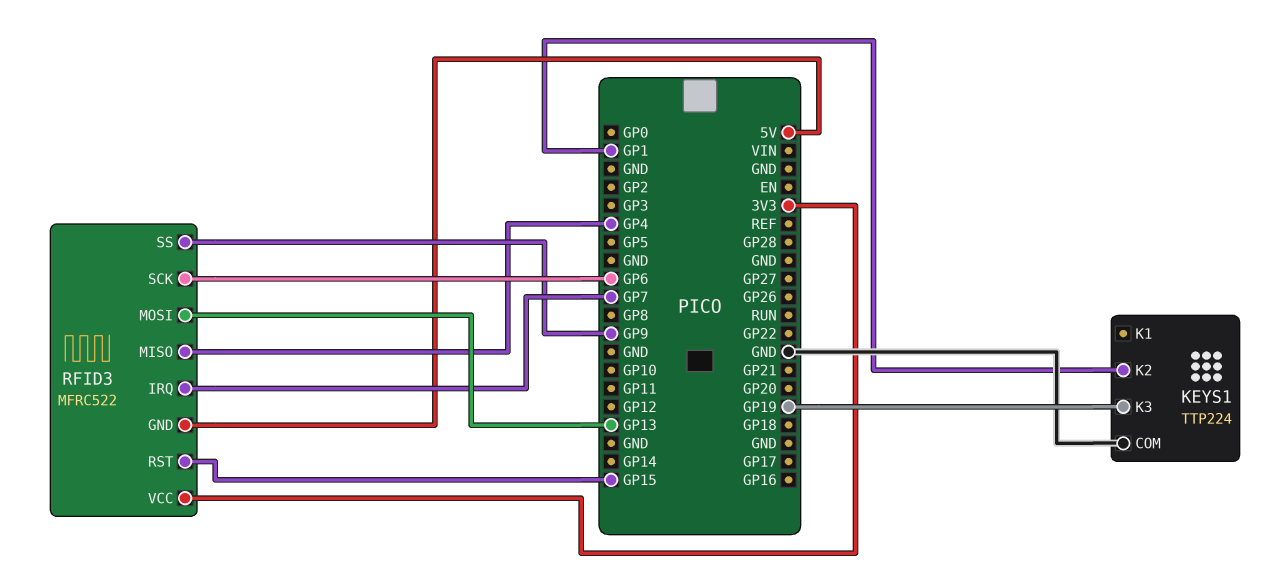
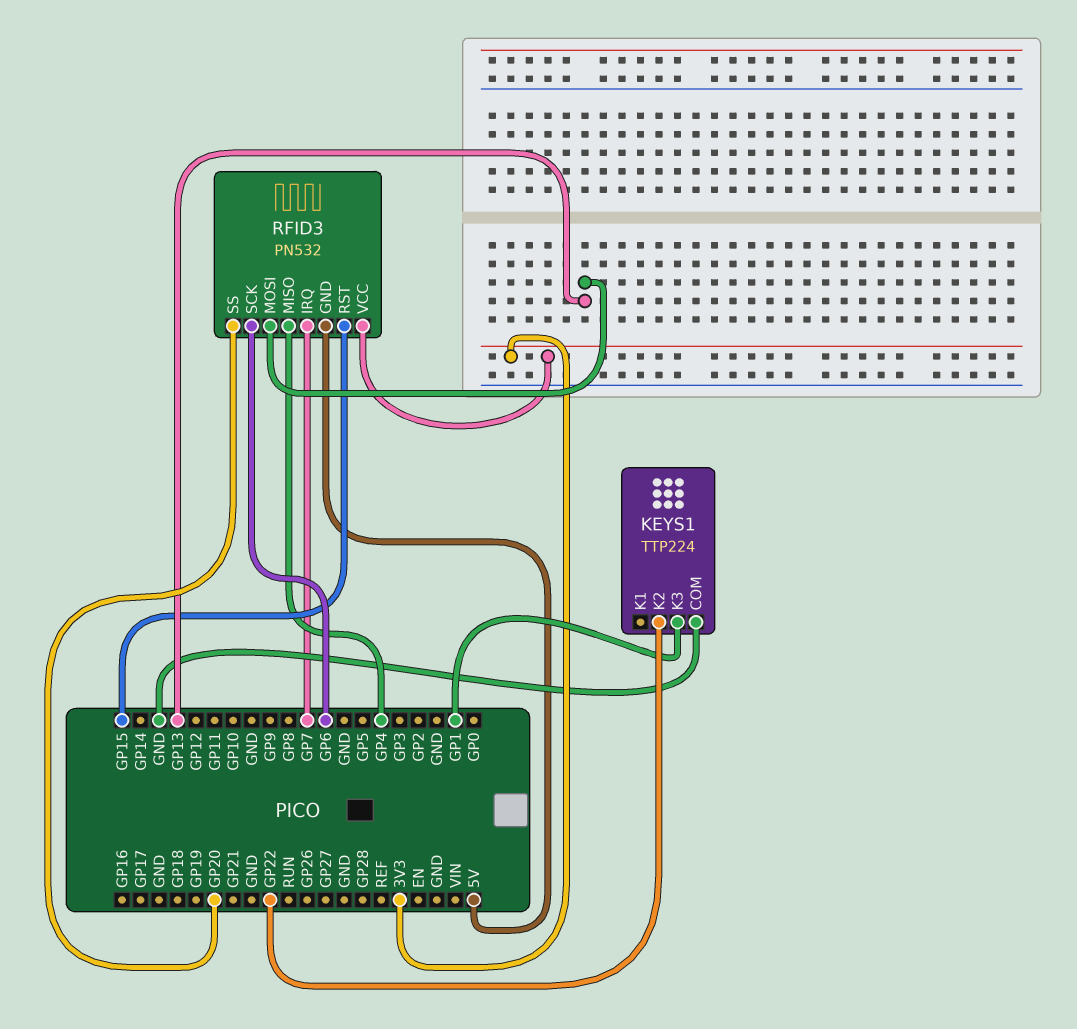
KEYS1 pin K2: GP1 -> GP22
KEYS1 pin K3: GP19 -> GP1
RFID3: MFRC522 -> PN532
RFID3 pin SS: GP9 -> GP20

